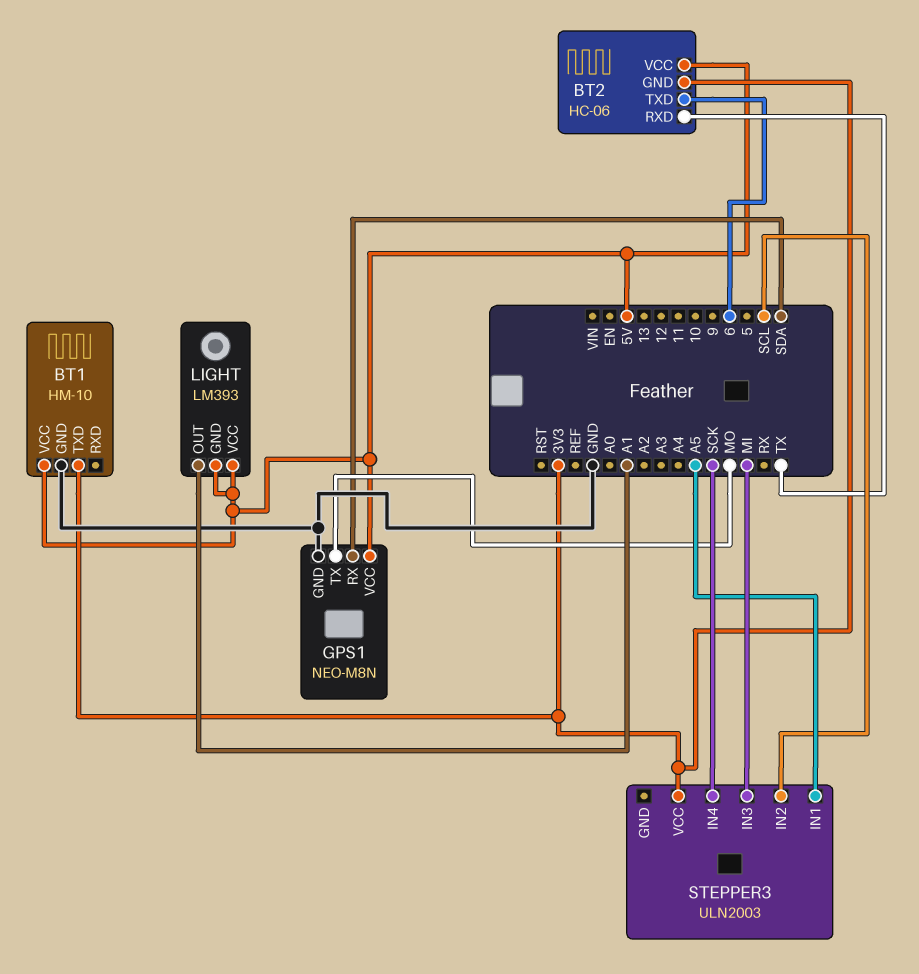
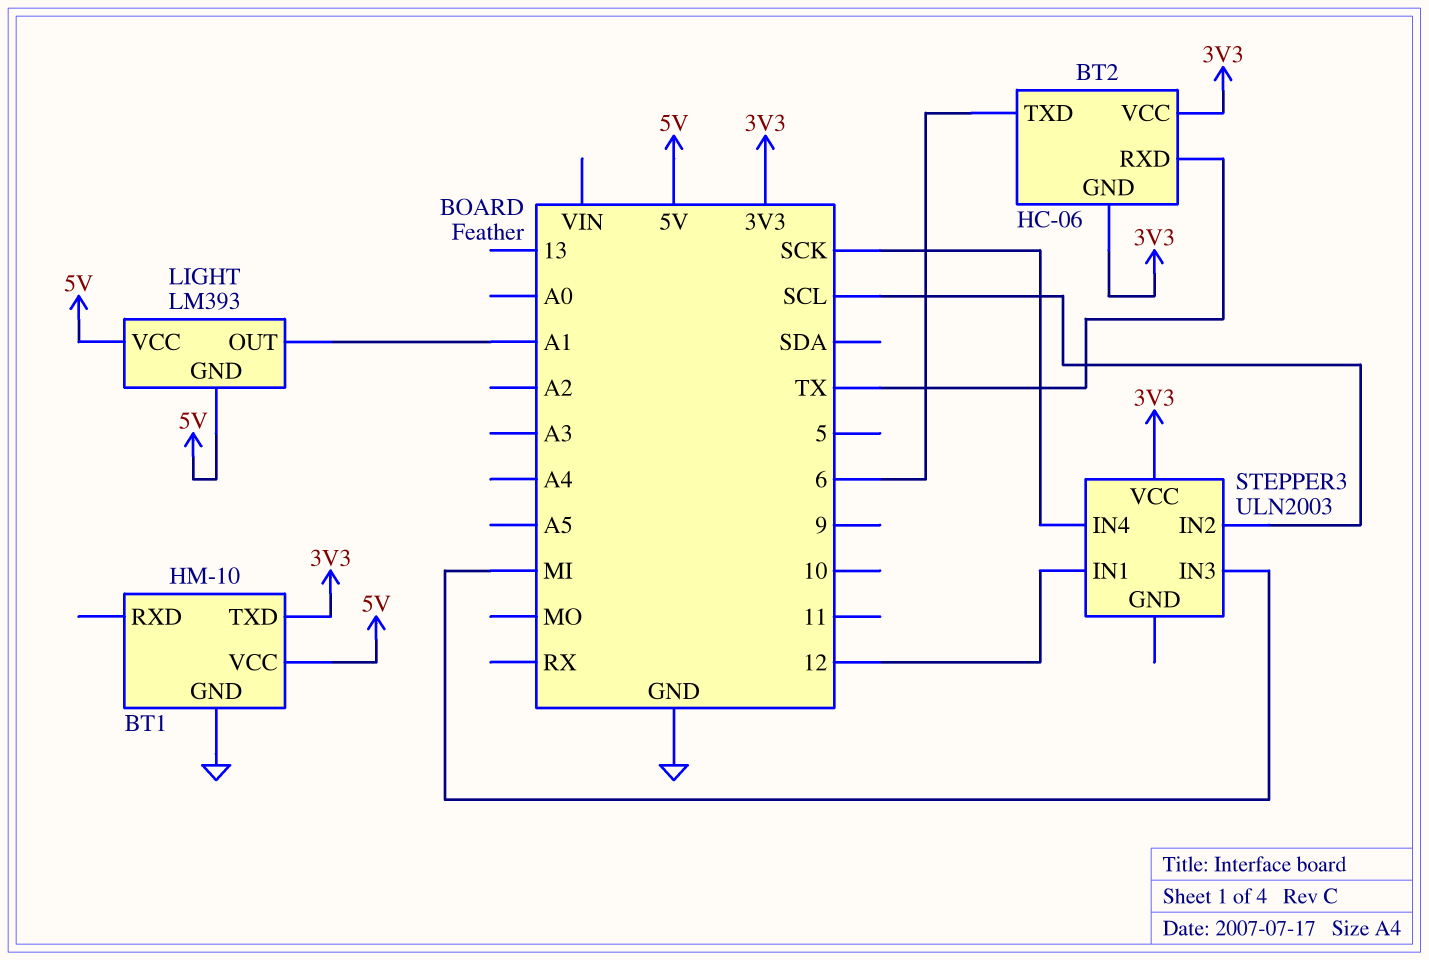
BT2 pin VCC: 5V -> 3V3
GPS1: NEO-M8N -> none
GPS1 pin GND: GND -> none
GPS1 pin RX: SDA -> none
GPS1 pin TX: MO -> none
GPS1 pin VCC: 5V -> none
STEPPER3 pin IN1: A5 -> 12

